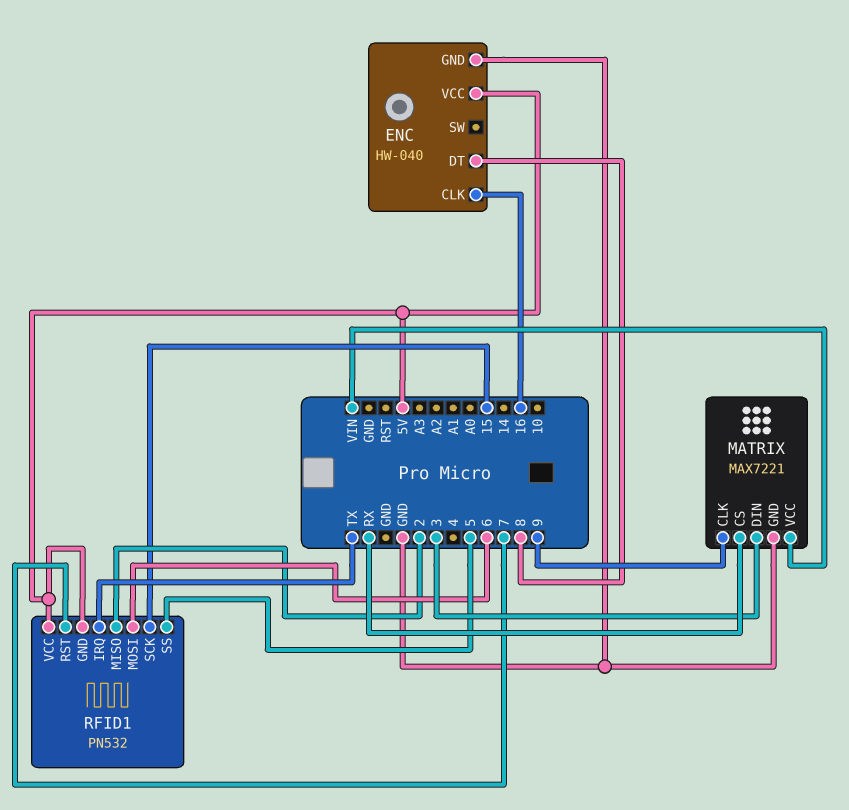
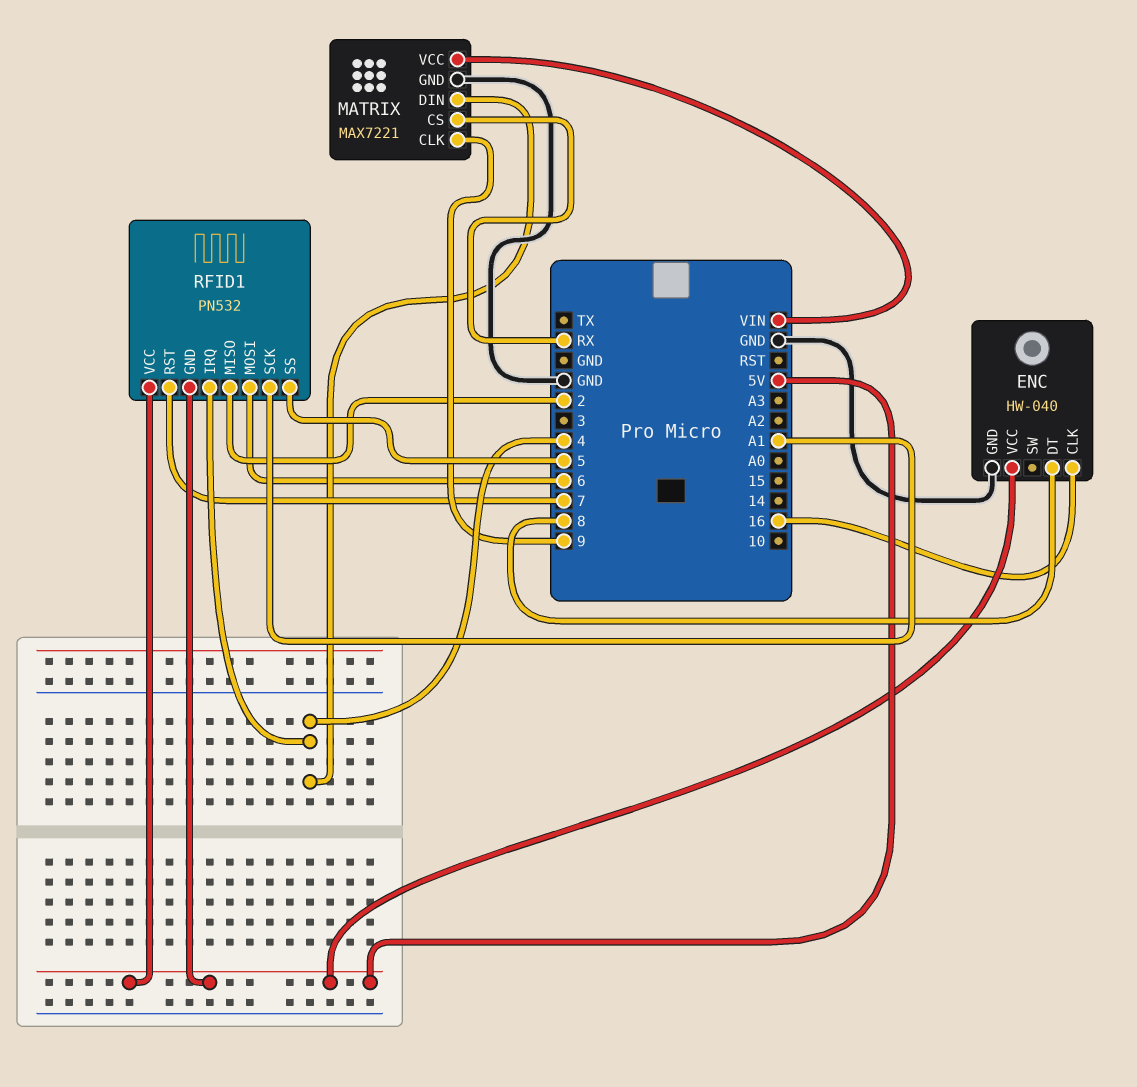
MATRIX pin DIN: 3 -> 4
RFID1 pin IRQ: TX -> 4
RFID1 pin SCK: 15 -> A1

